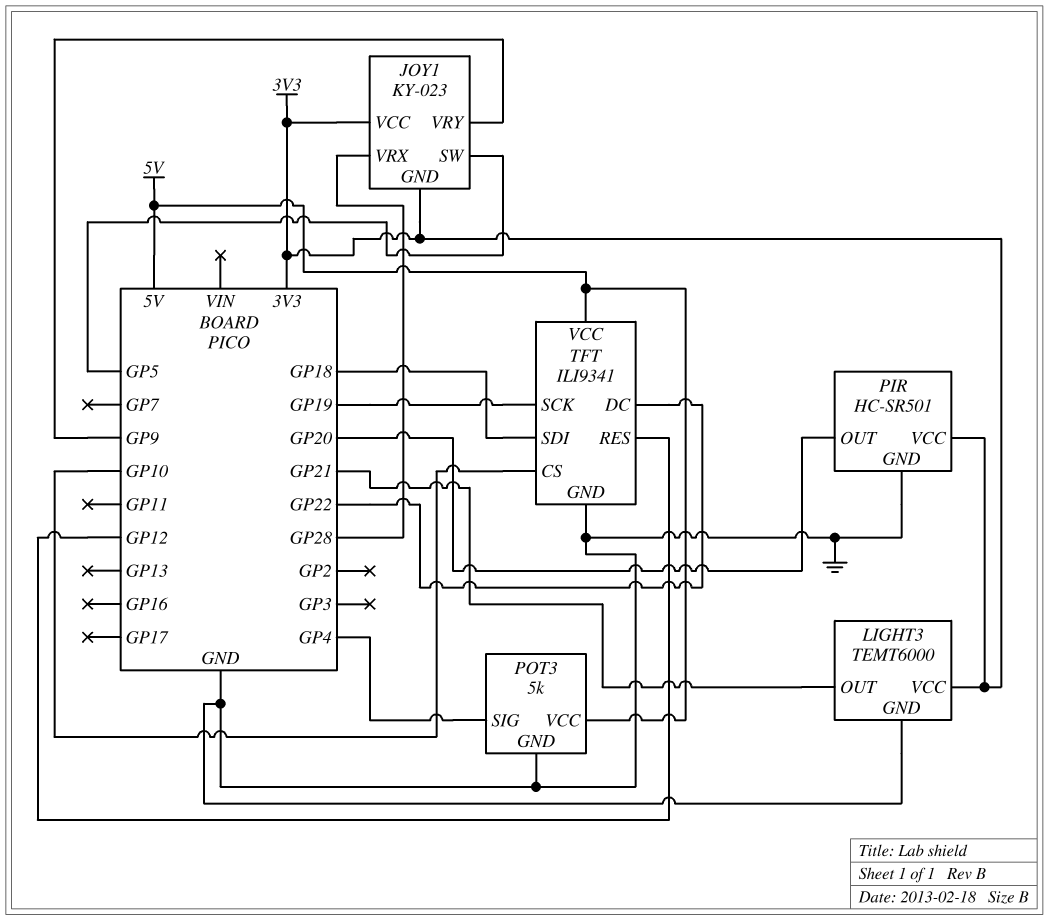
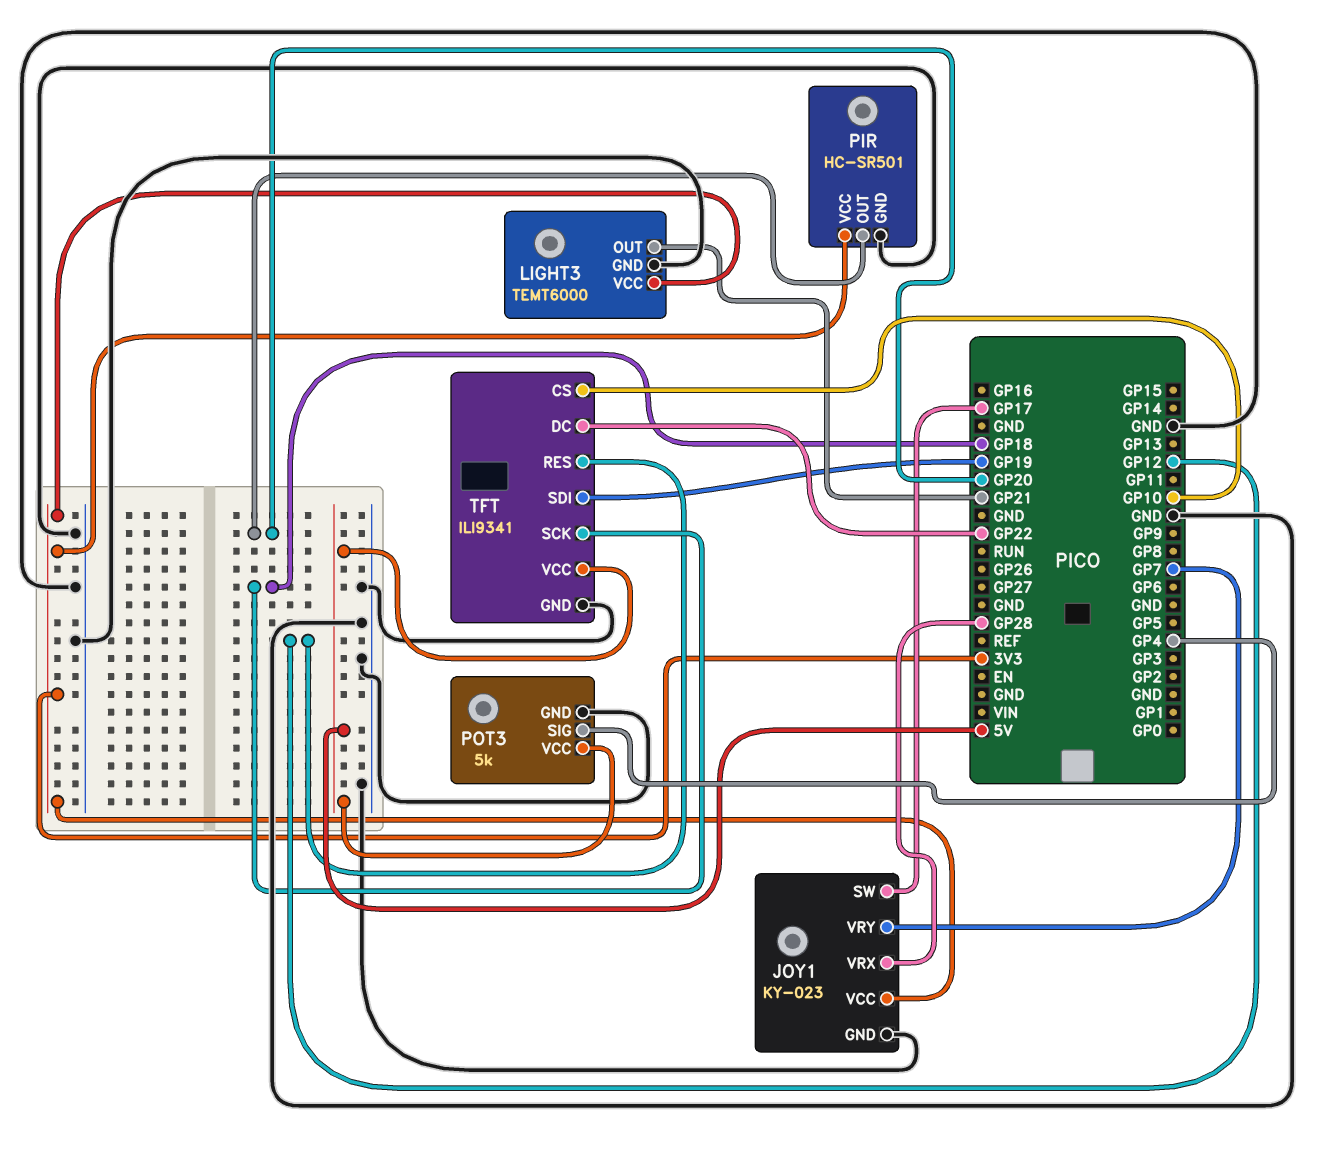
JOY1 pin GND: 3V3 -> GND
JOY1 pin SW: GP5 -> GP17
JOY1 pin VRY: GP9 -> GP7
TFT pin SCK: GP19 -> GP18
TFT pin SDI: GP18 -> GP19

